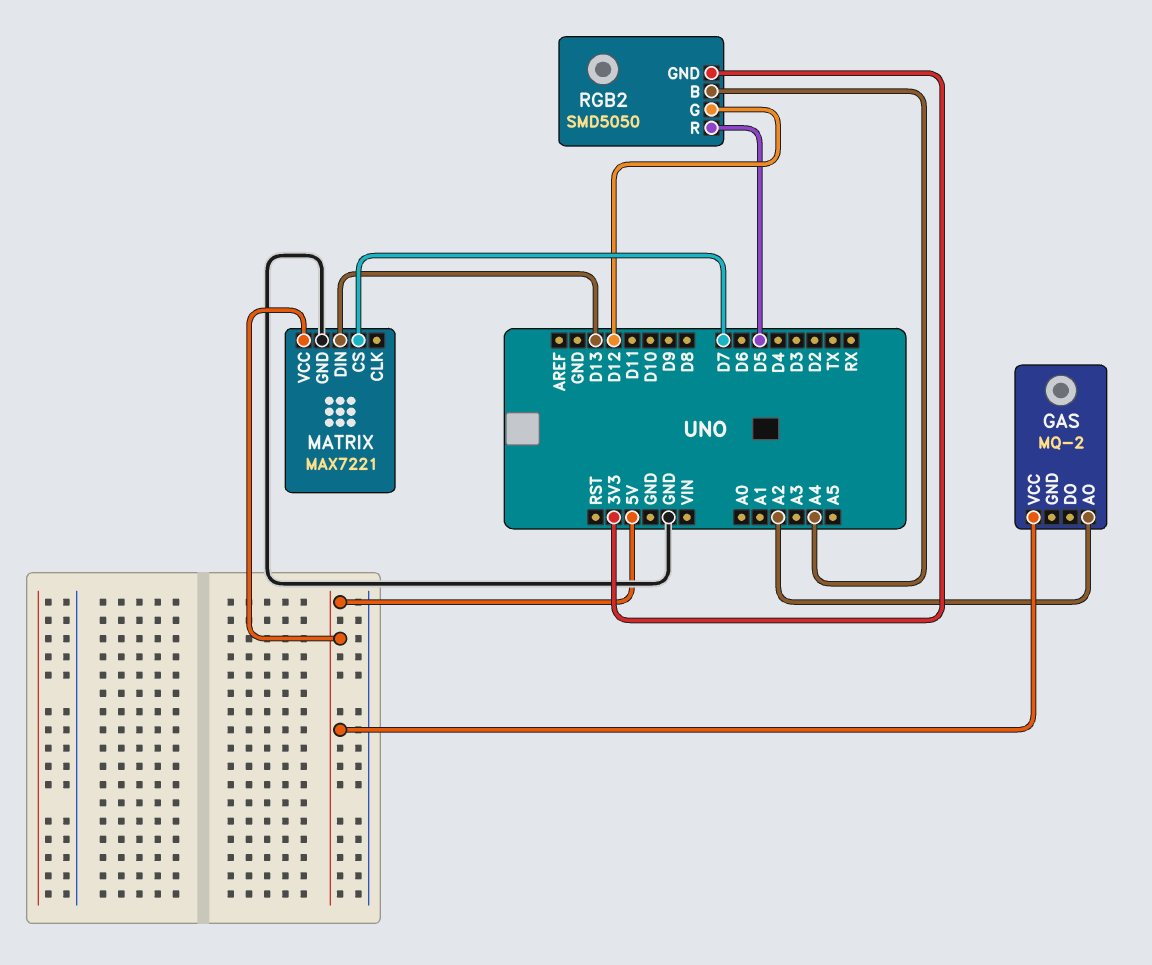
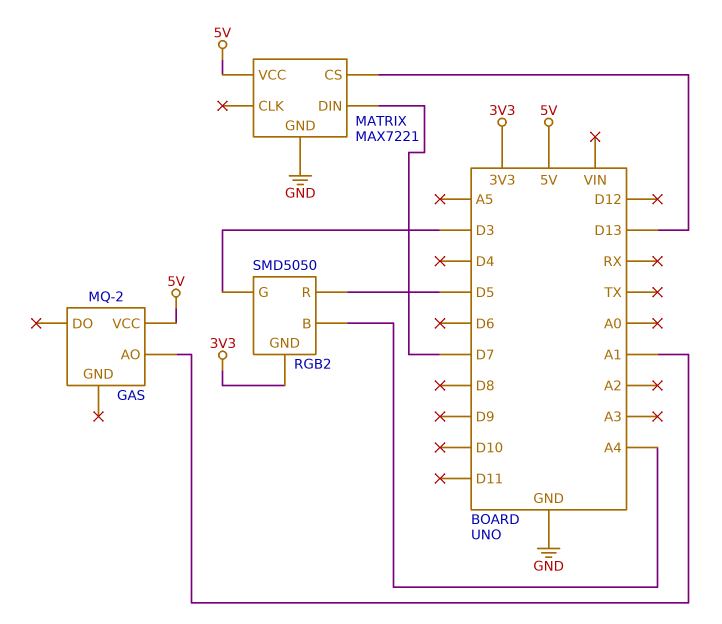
GAS pin AO: A2 -> A1
MATRIX pin CS: D7 -> D13
MATRIX pin DIN: D13 -> D7
RGB2 pin G: D12 -> D3

